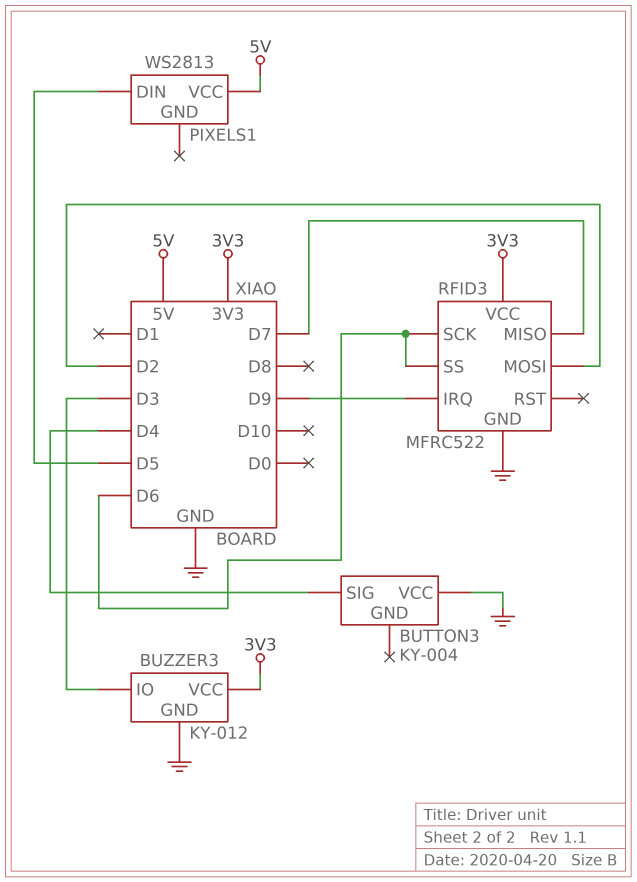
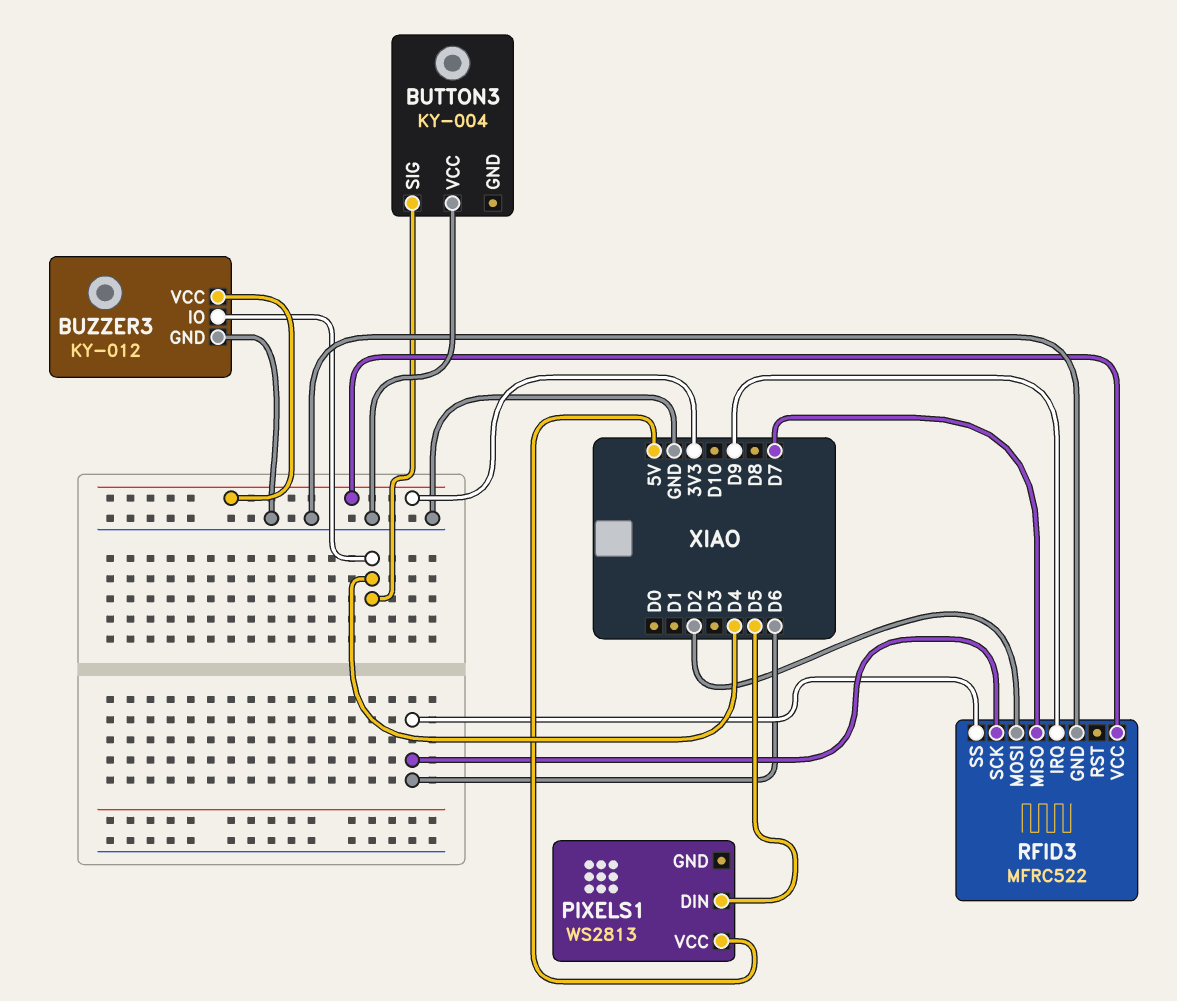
BUZZER3 pin IO: D3 -> D4

